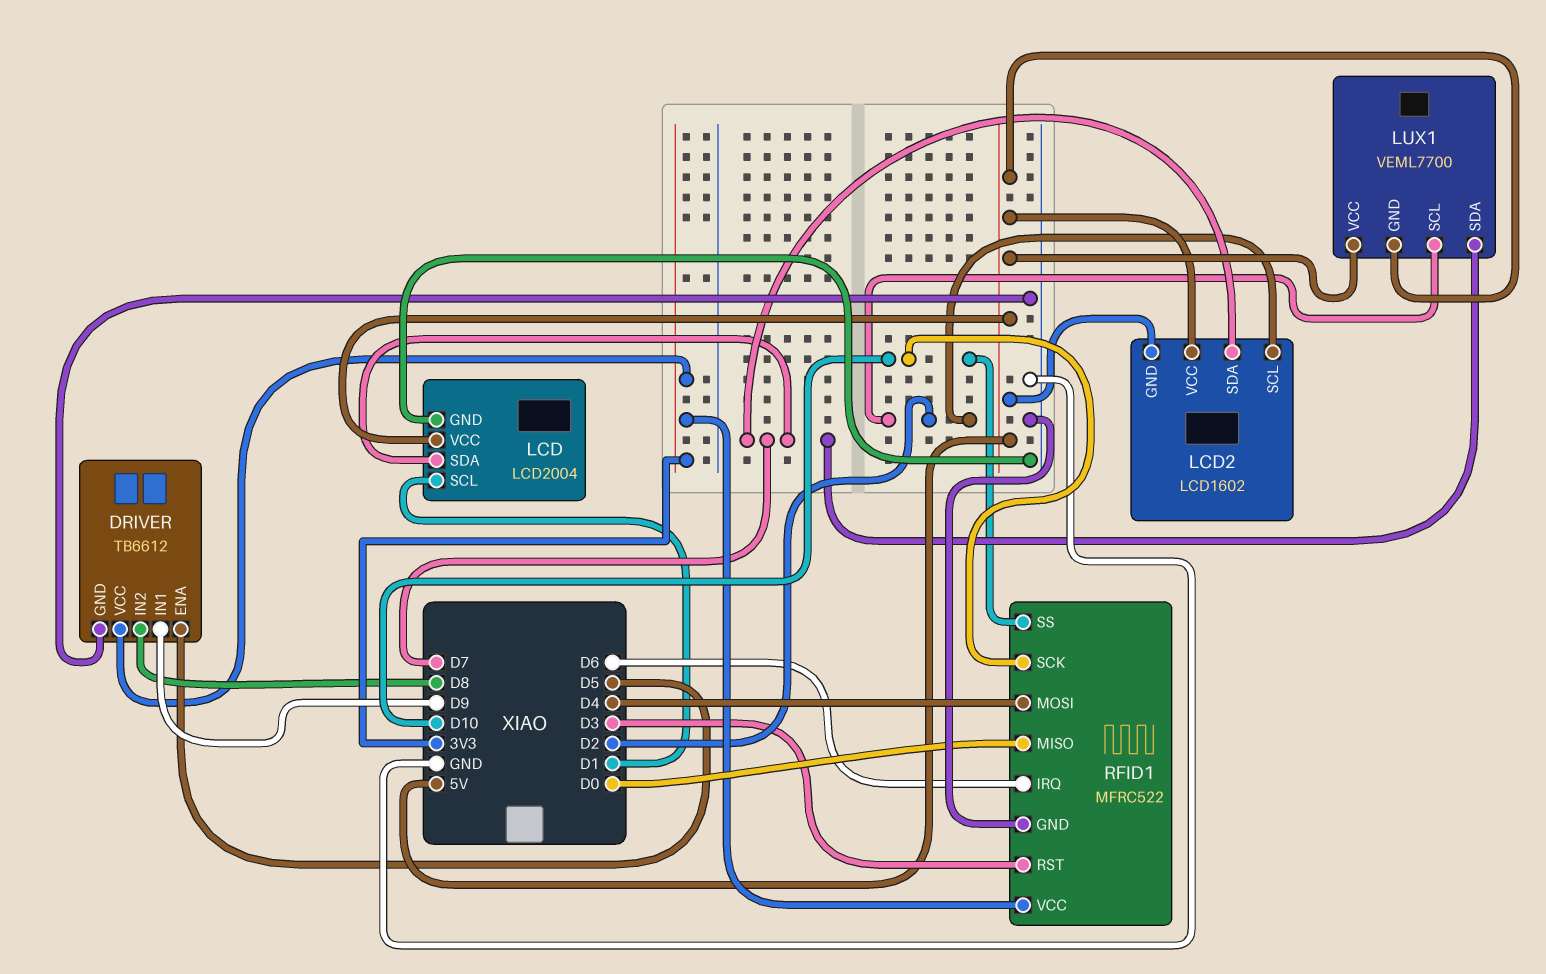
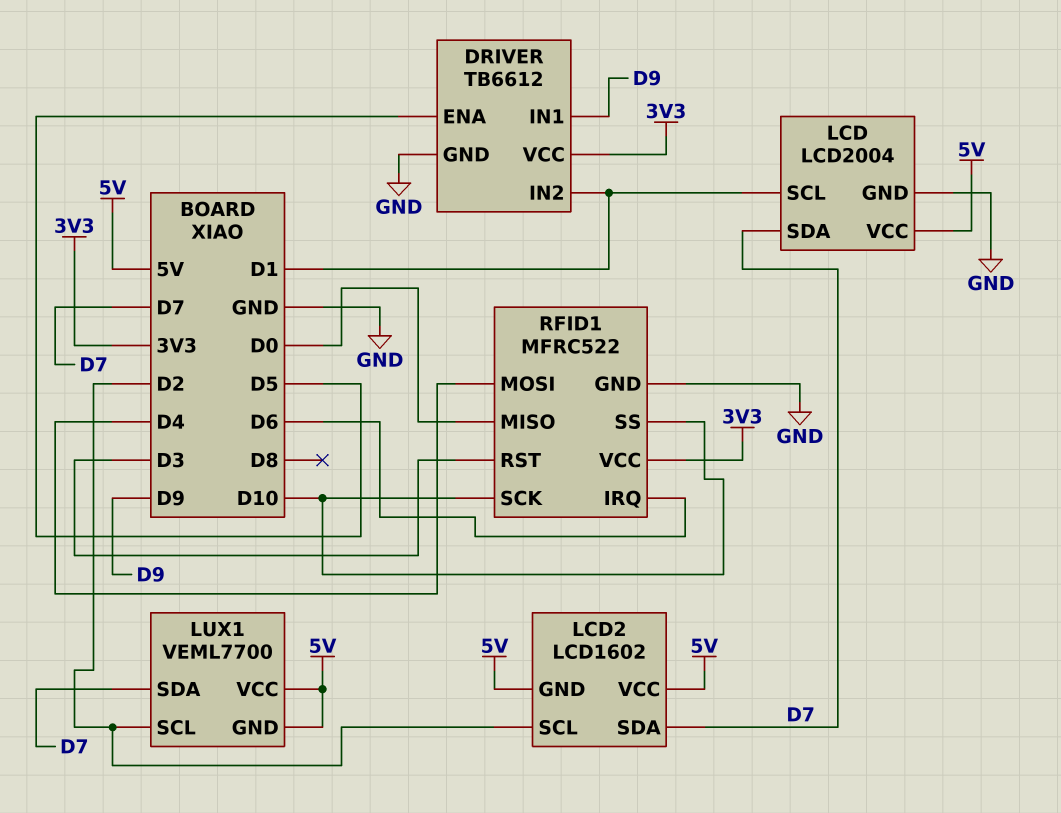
DRIVER pin IN2: D8 -> D1

